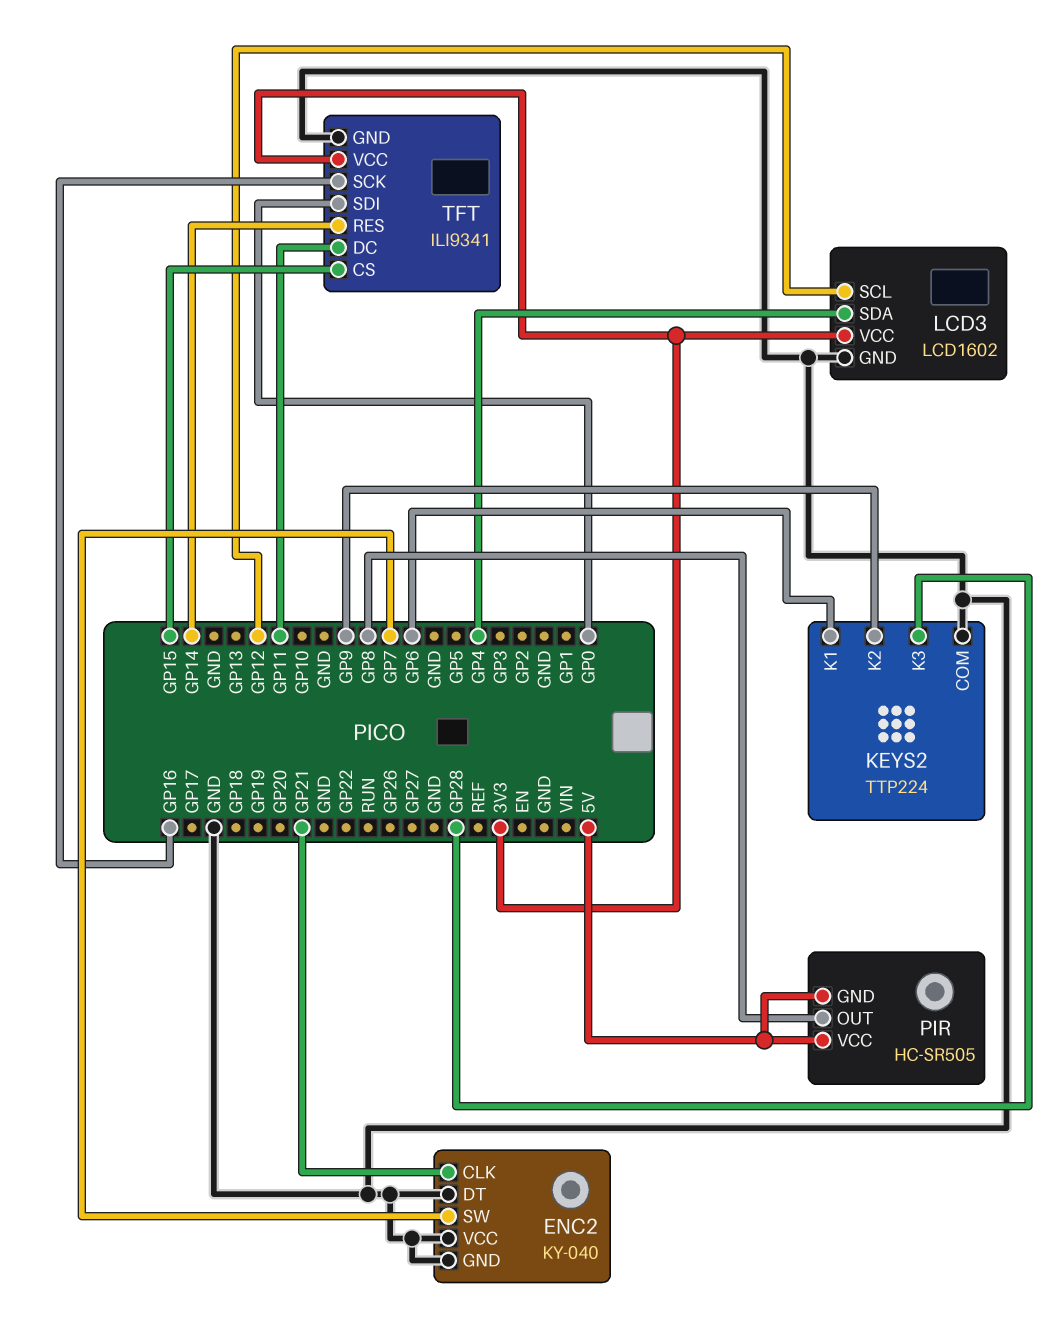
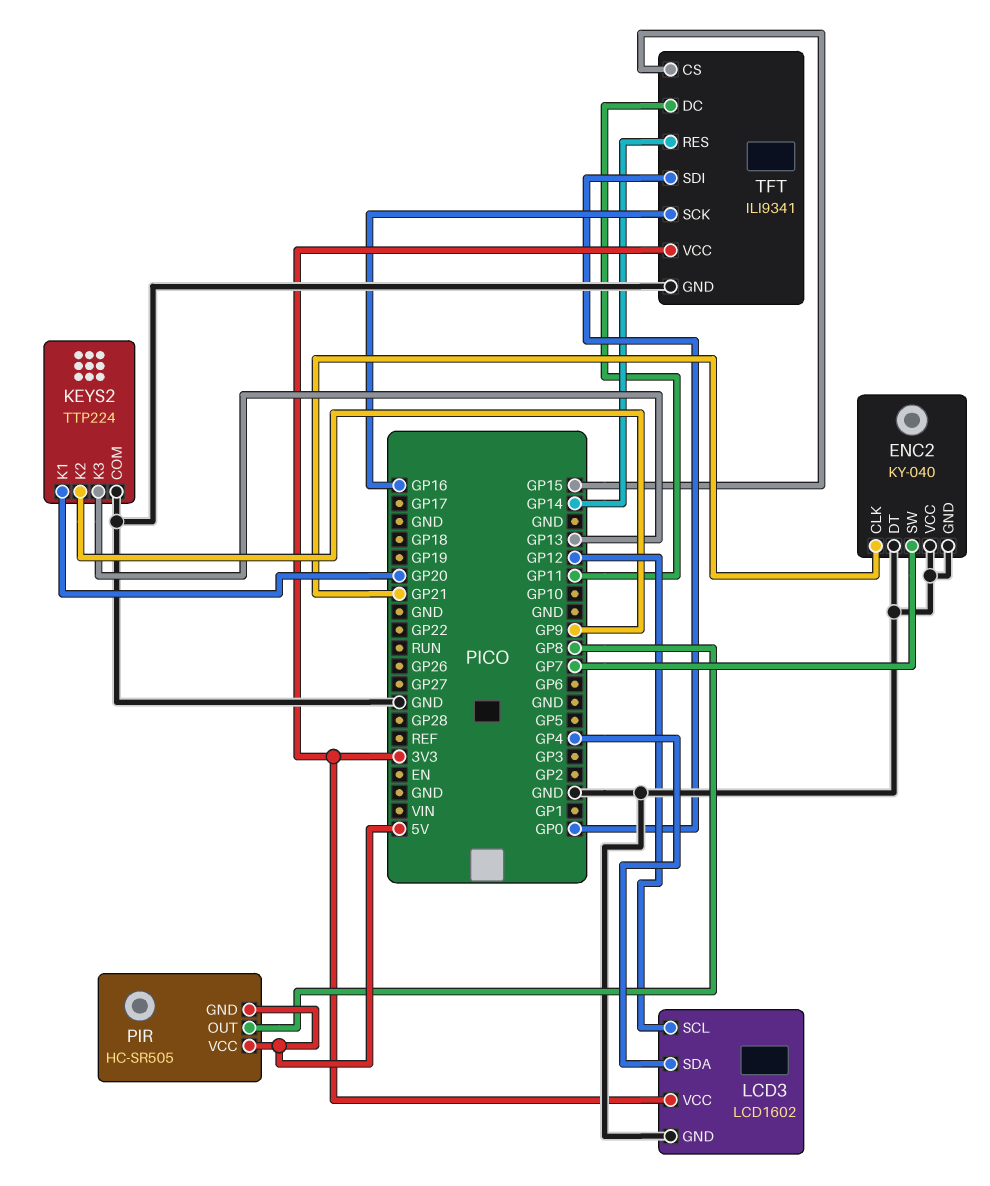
KEYS2 pin K1: GP6 -> GP20
KEYS2 pin K3: GP28 -> GP13

